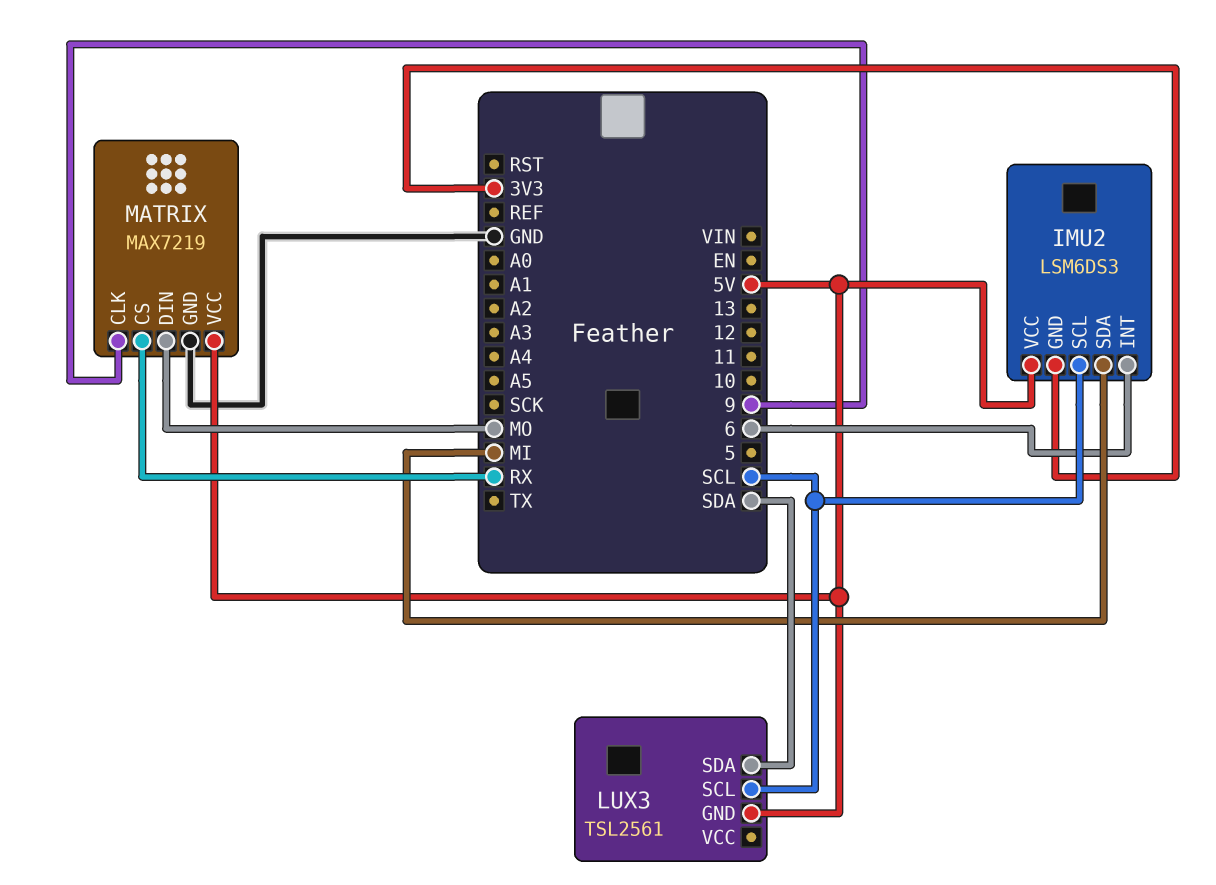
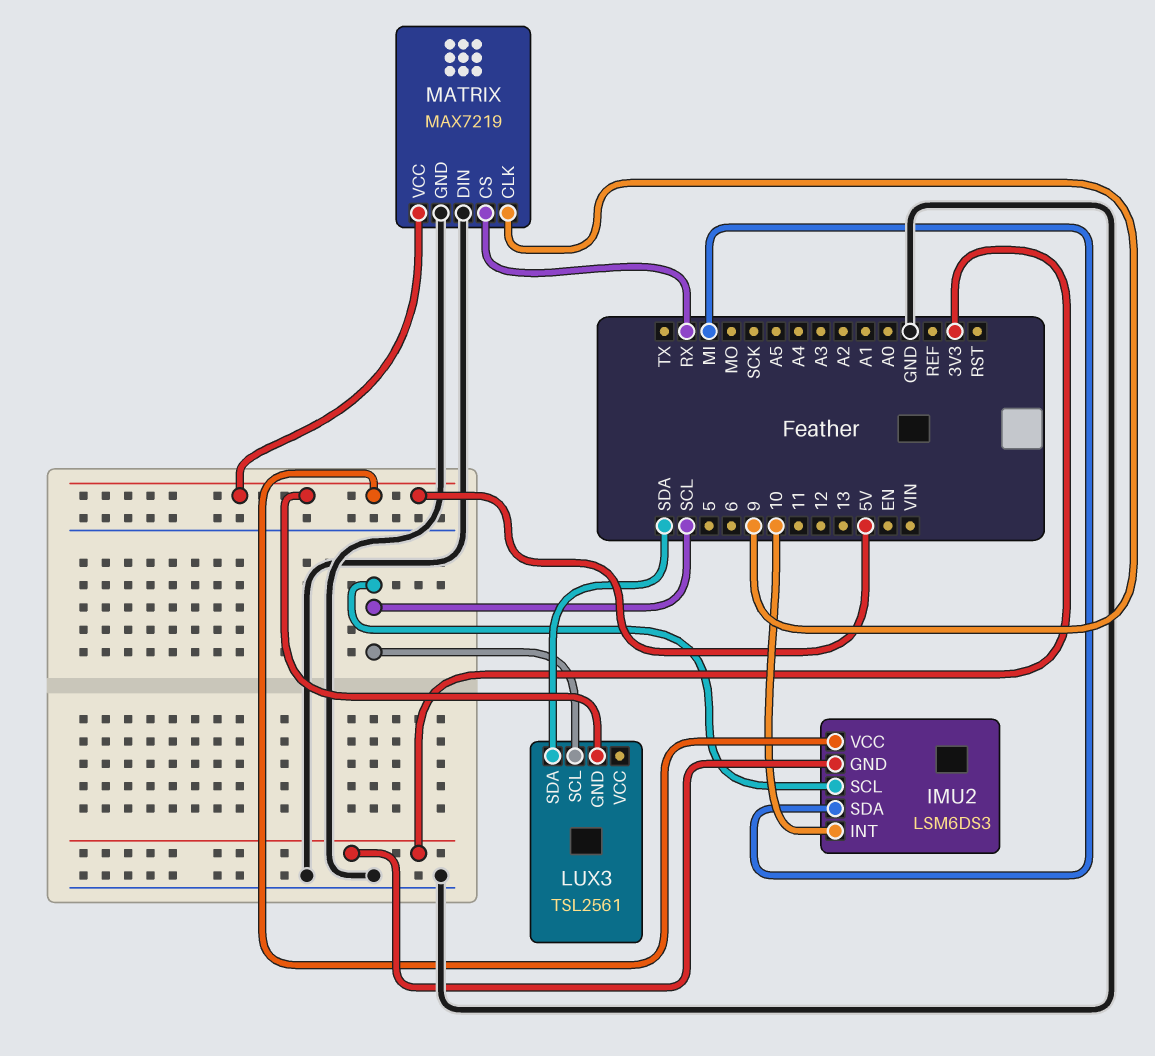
IMU2 pin INT: 6 -> 10
MATRIX pin DIN: MO -> GND

